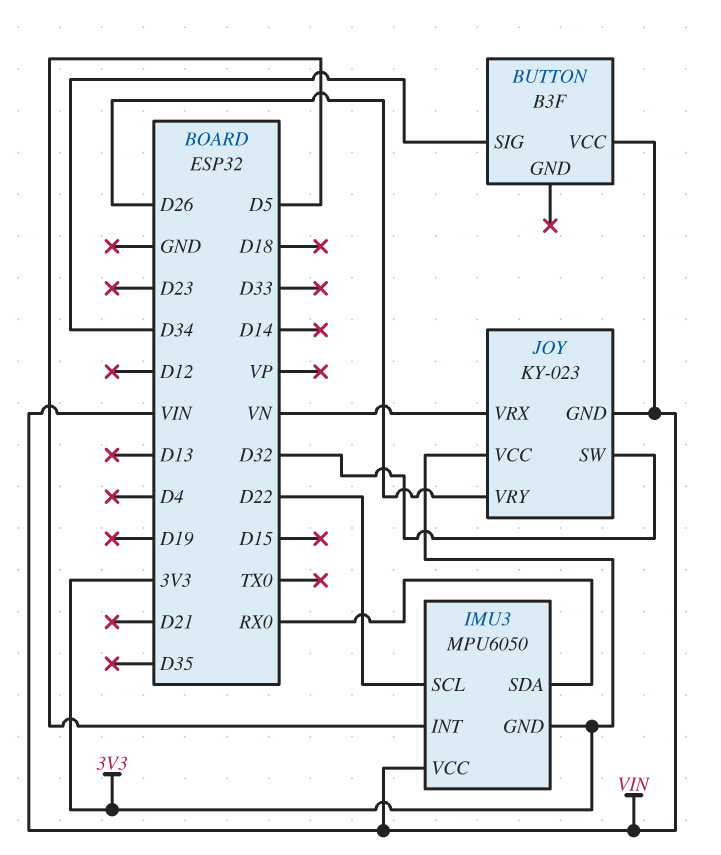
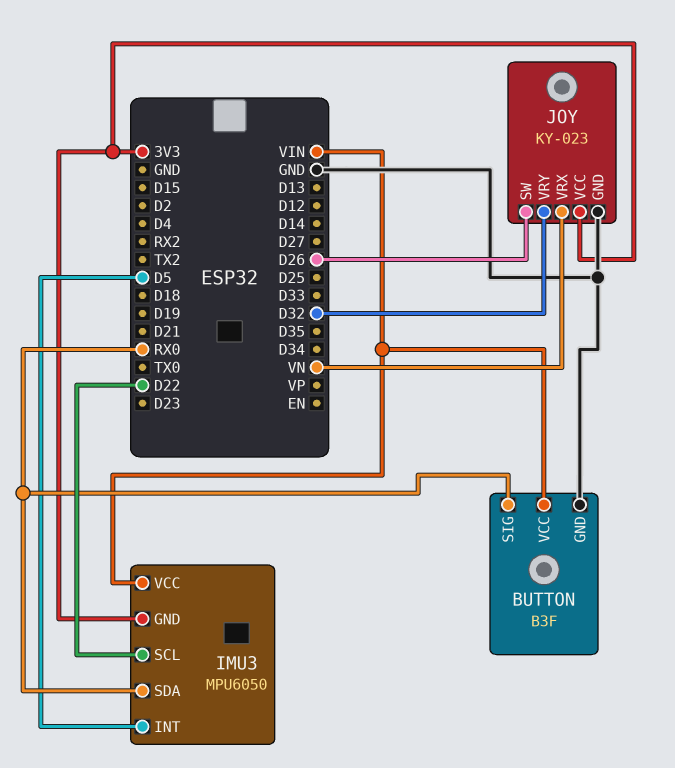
BUTTON pin GND: none -> GND
BUTTON pin SIG: D34 -> RX0
JOY pin GND: VIN -> GND
JOY pin SW: D32 -> D26
JOY pin VRY: D26 -> D32

